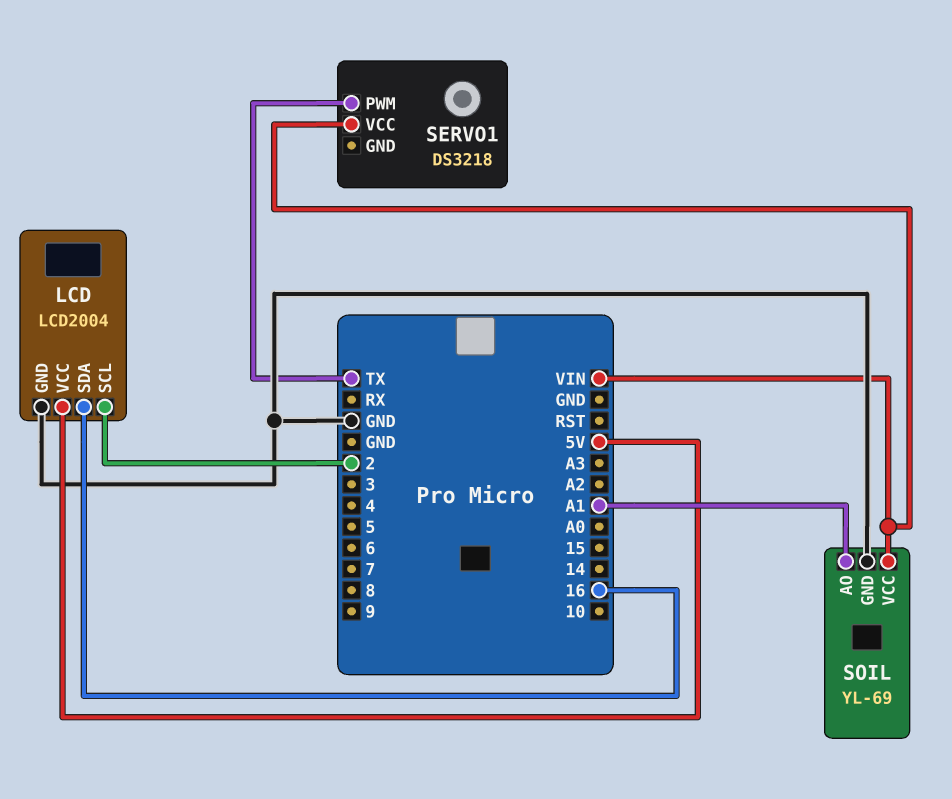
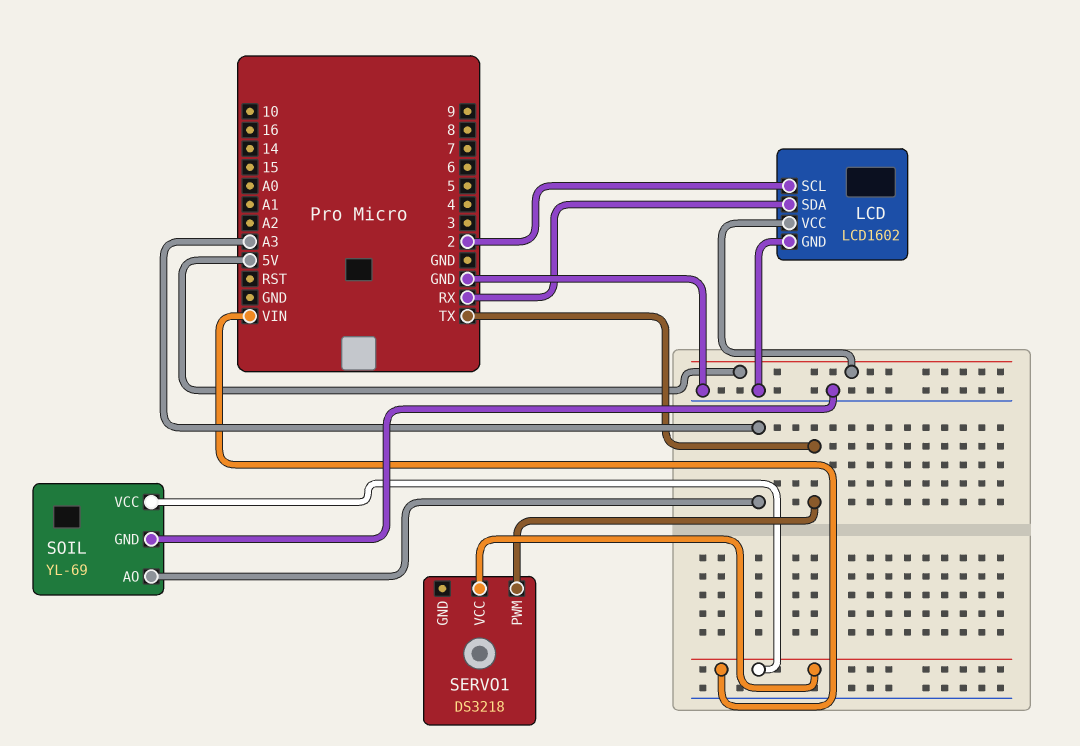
LCD: LCD2004 -> LCD1602
LCD pin SDA: 16 -> RX
SOIL pin AO: A1 -> A3

